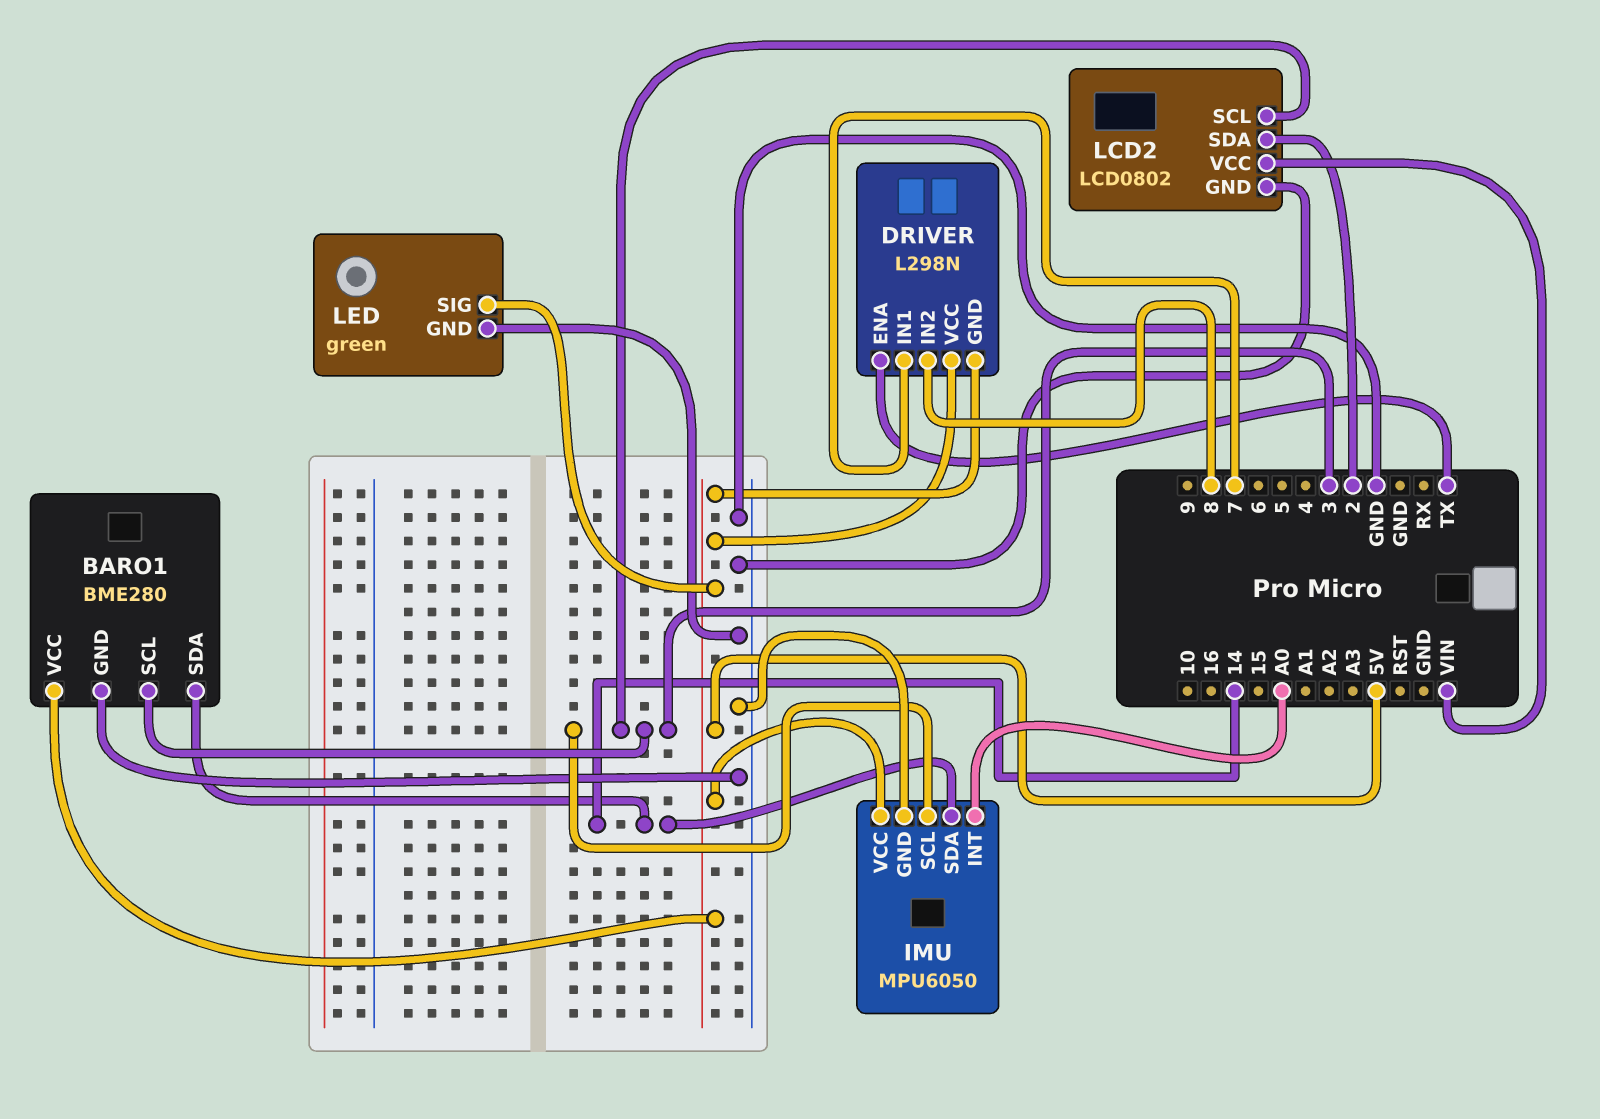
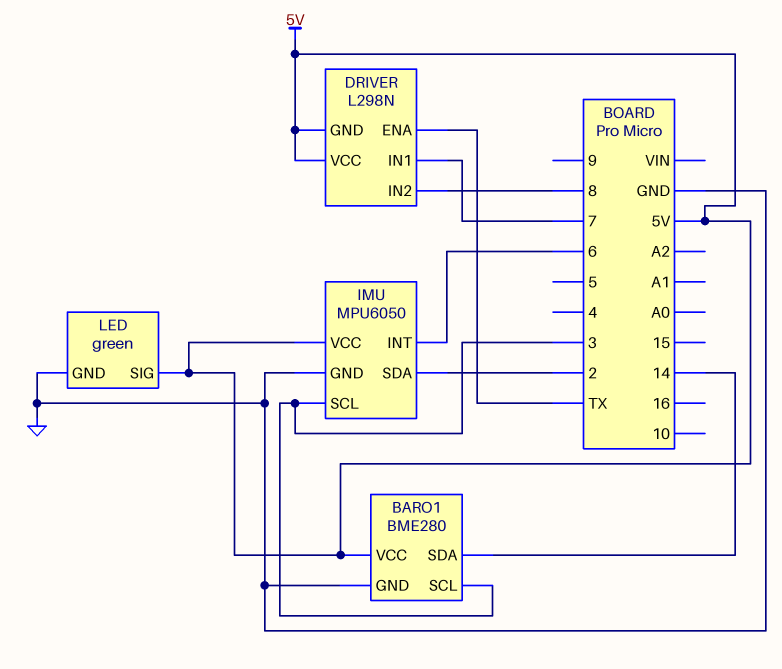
IMU pin INT: A0 -> 6
IMU pin SDA: 14 -> 2
LCD2: LCD0802 -> none
LCD2 pin GND: GND -> none
LCD2 pin SCL: 3 -> none
LCD2 pin SDA: 2 -> none
LCD2 pin VCC: VIN -> none

